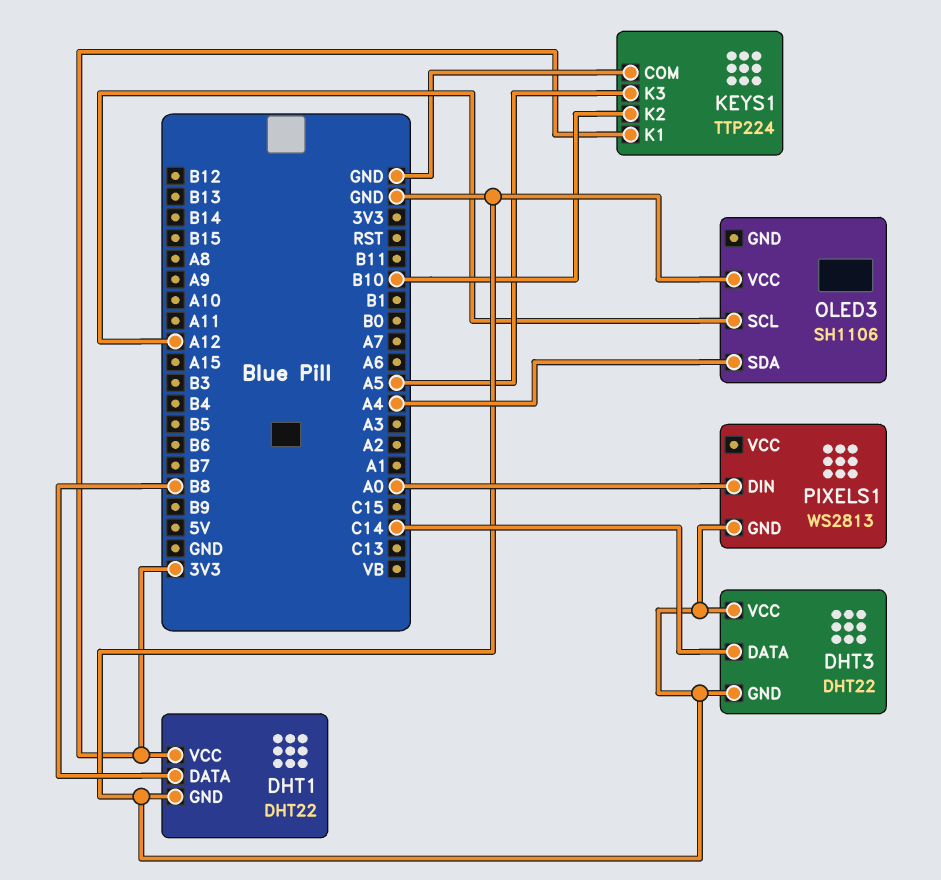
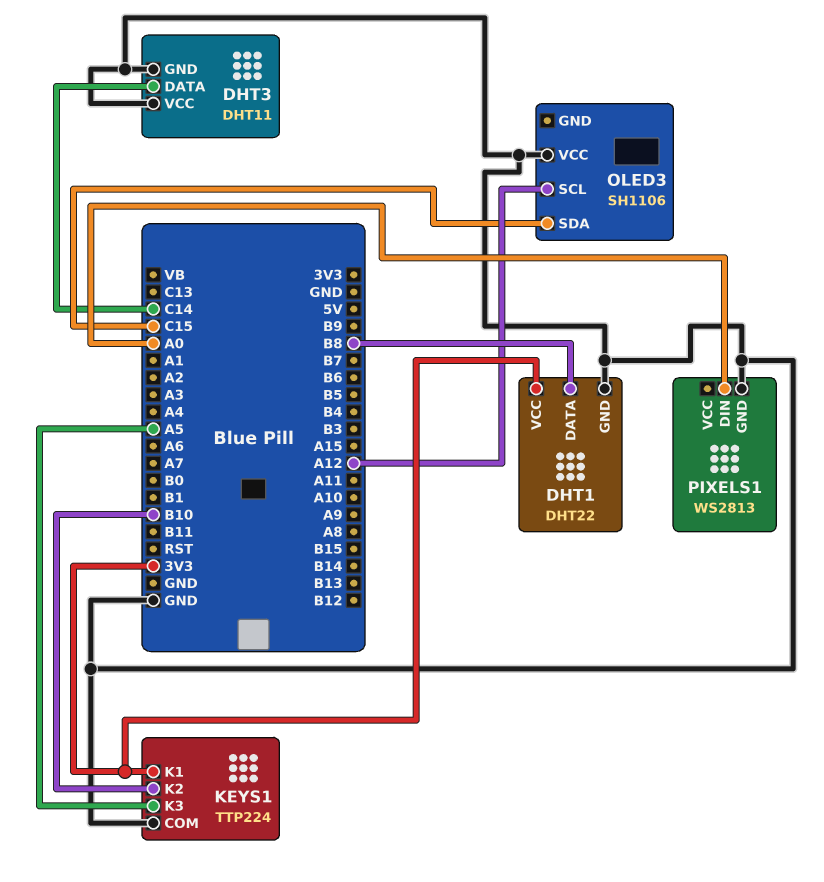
DHT3: DHT22 -> DHT11
OLED3 pin SDA: A4 -> C15

